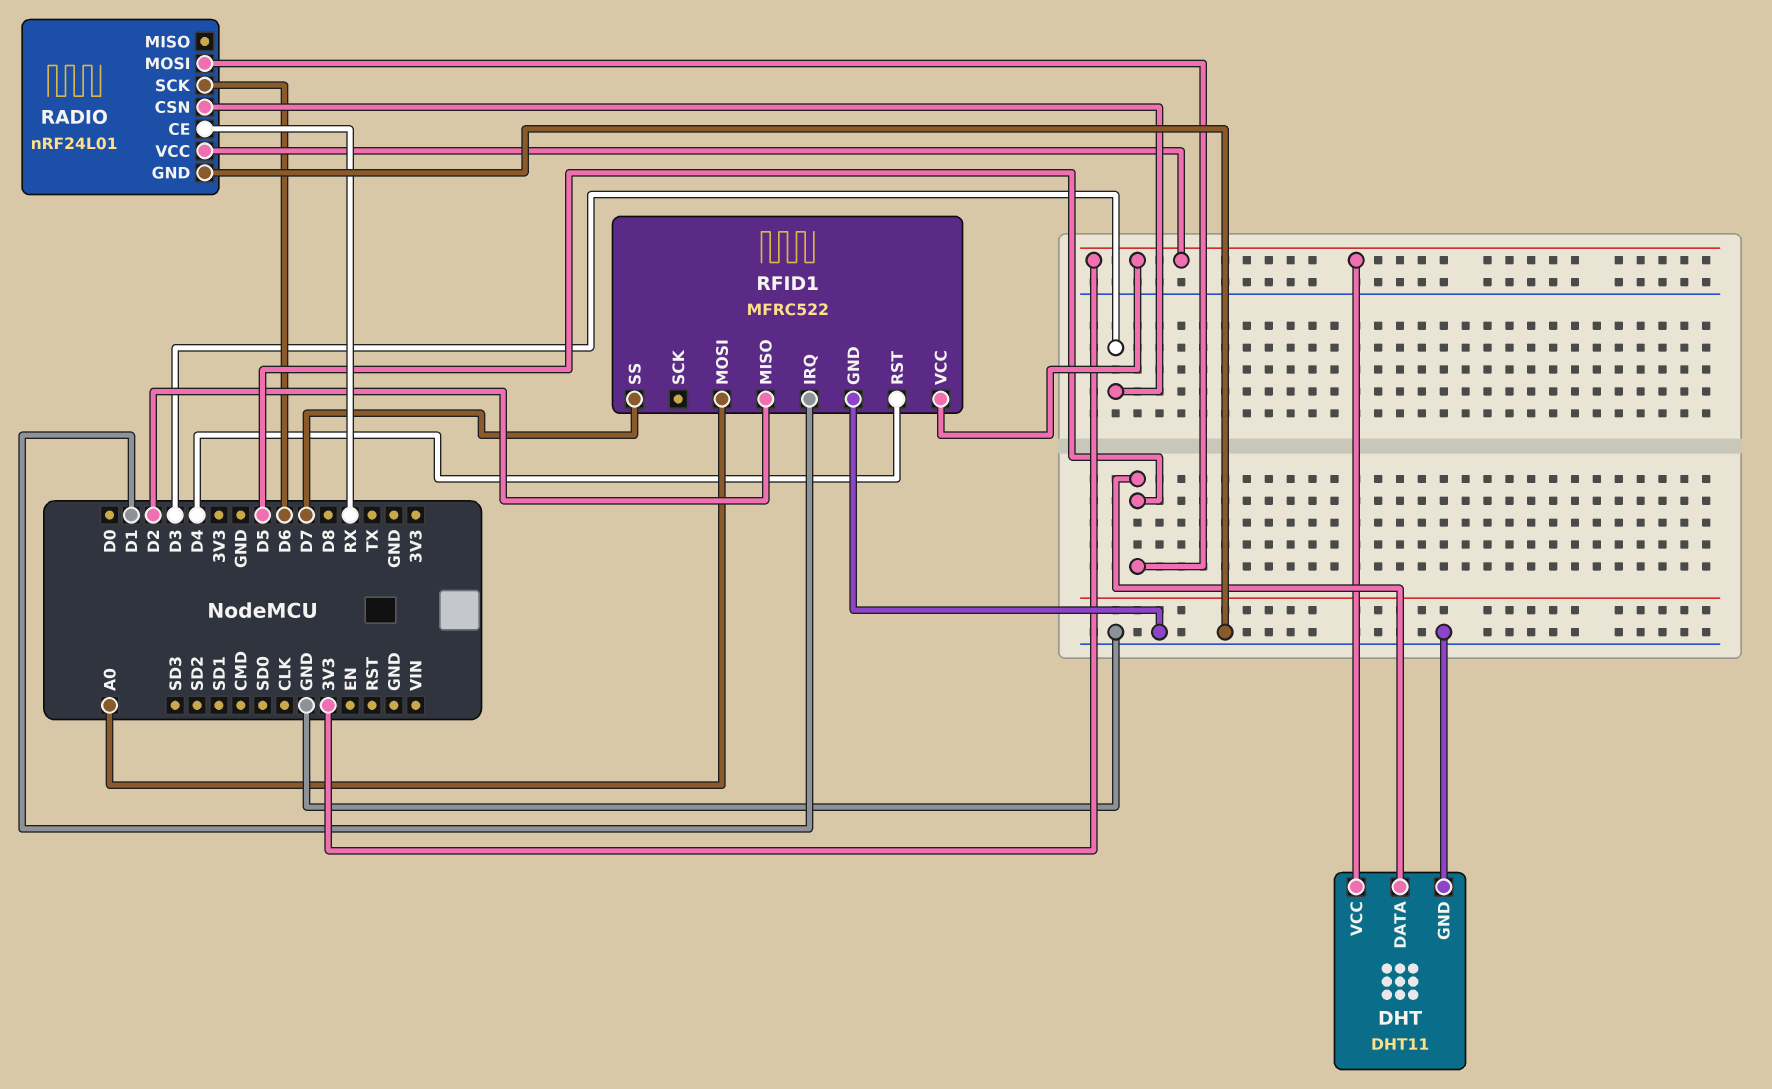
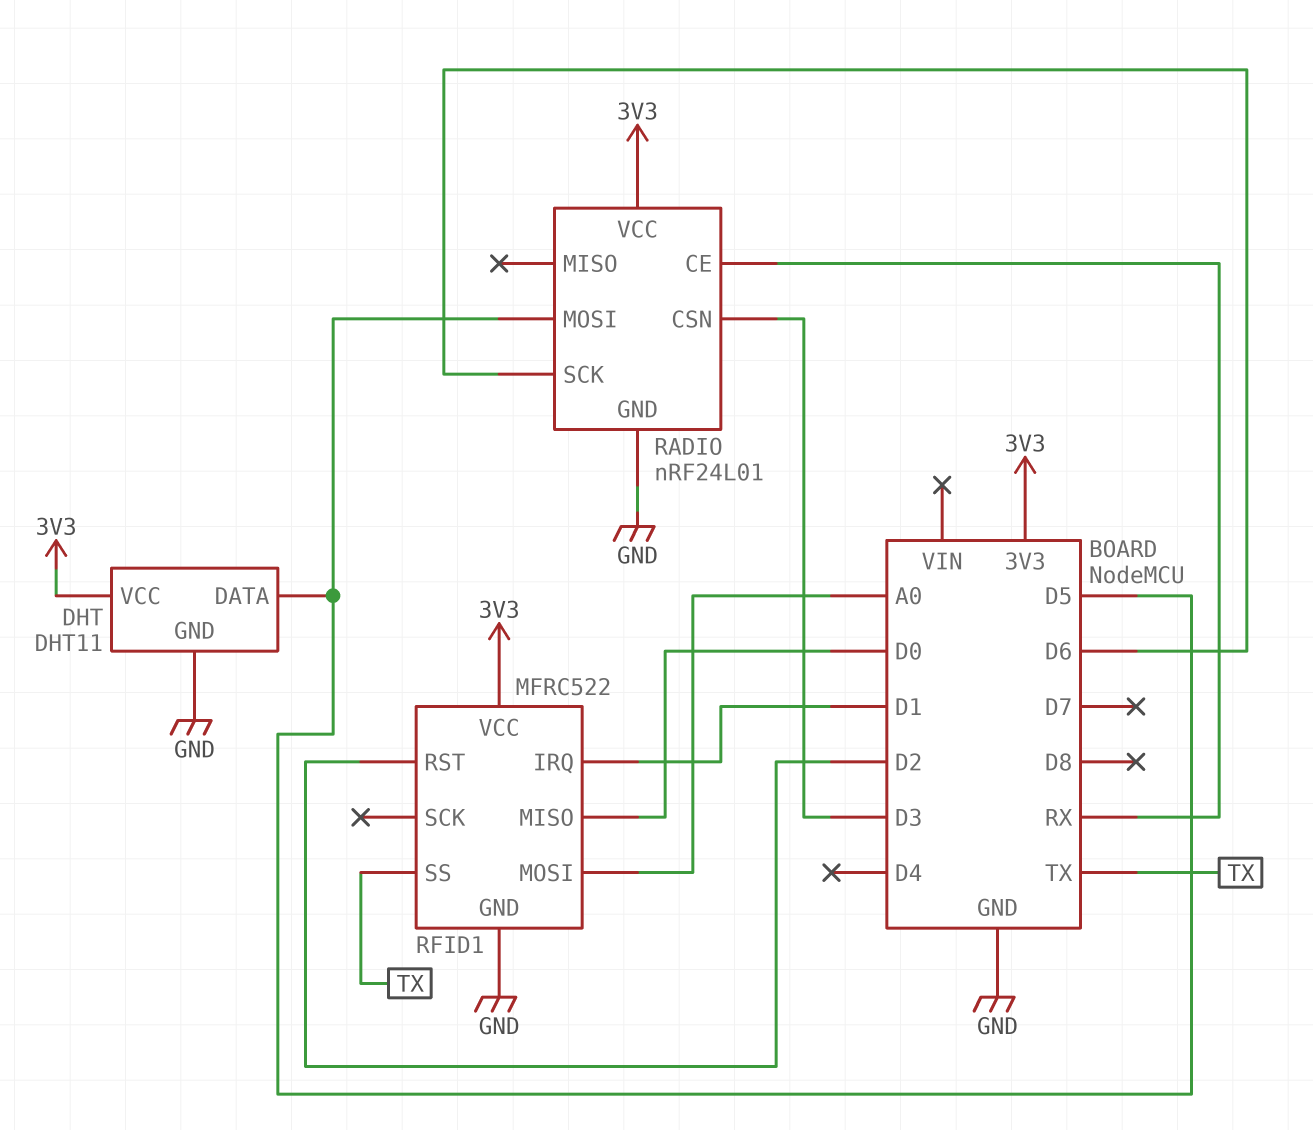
RFID1 pin MISO: D2 -> D0
RFID1 pin RST: D4 -> D2
RFID1 pin SS: D7 -> TX

